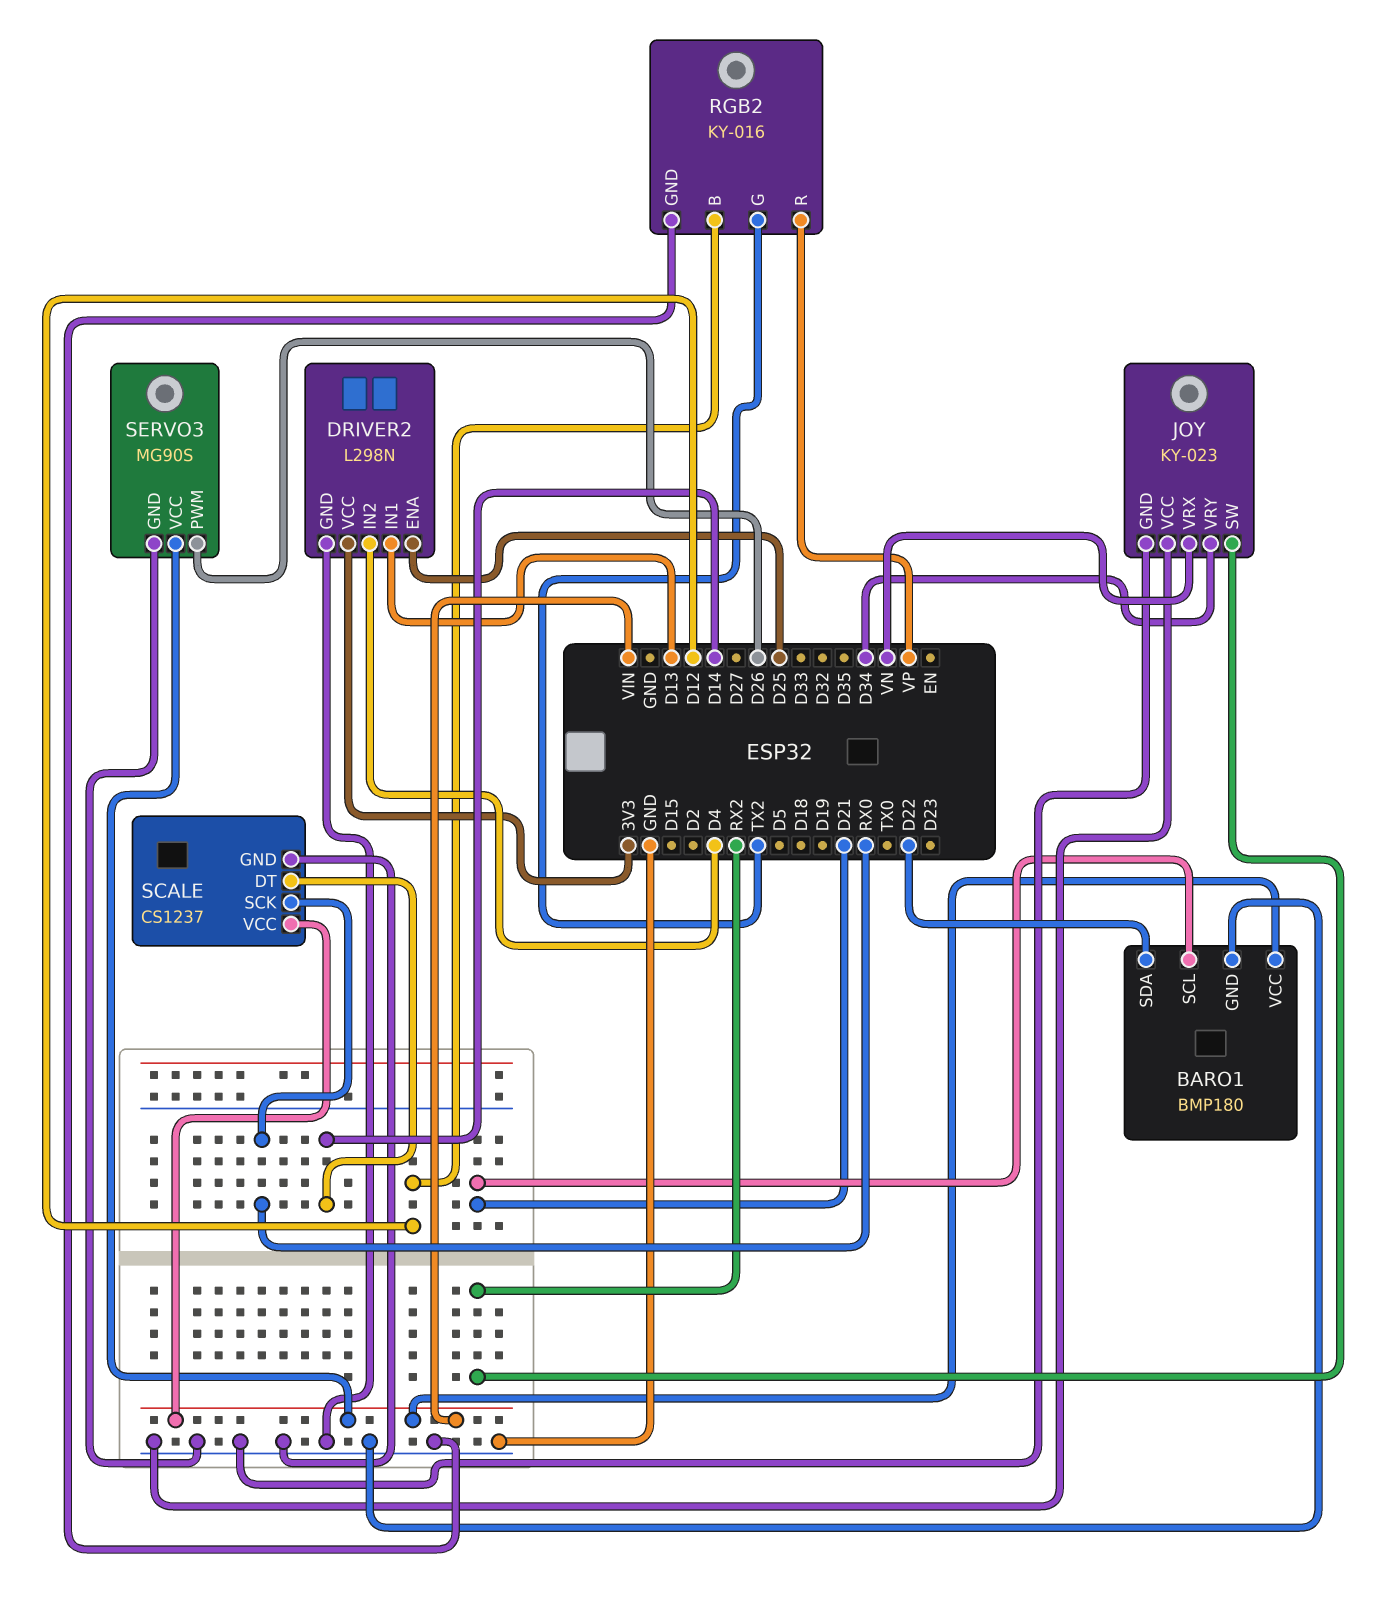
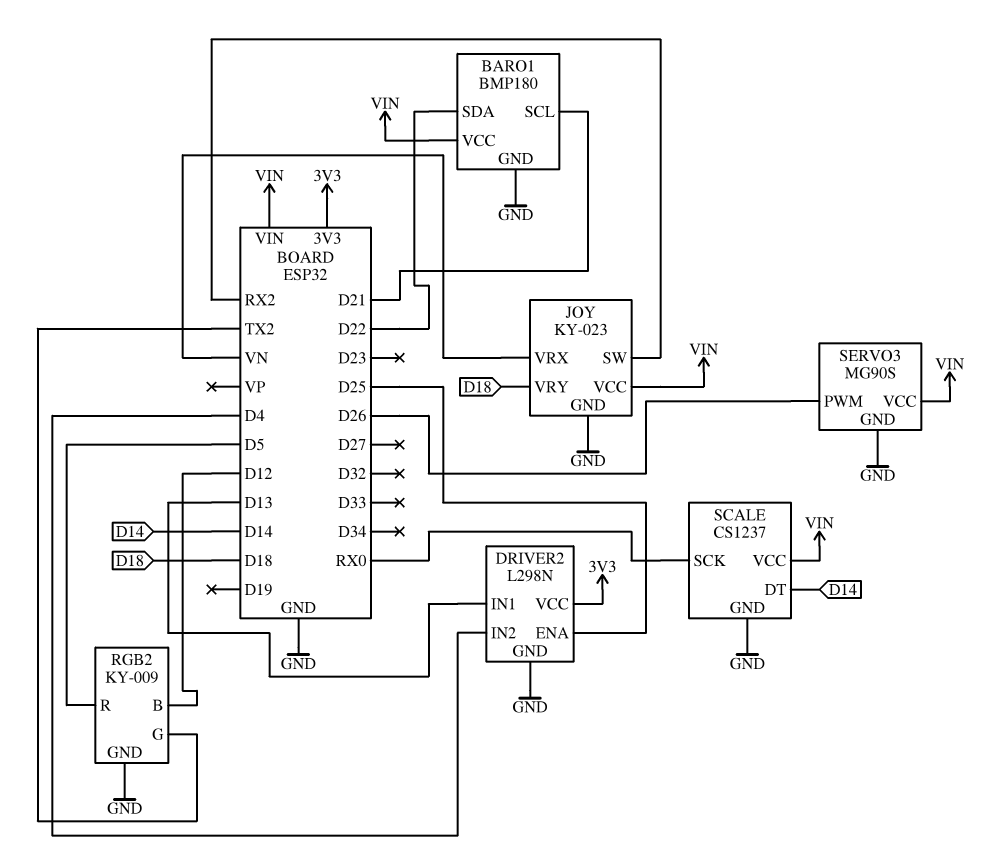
JOY pin VCC: GND -> VIN
JOY pin VRY: D34 -> D18
RGB2: KY-016 -> KY-009
RGB2 pin R: VP -> D5

